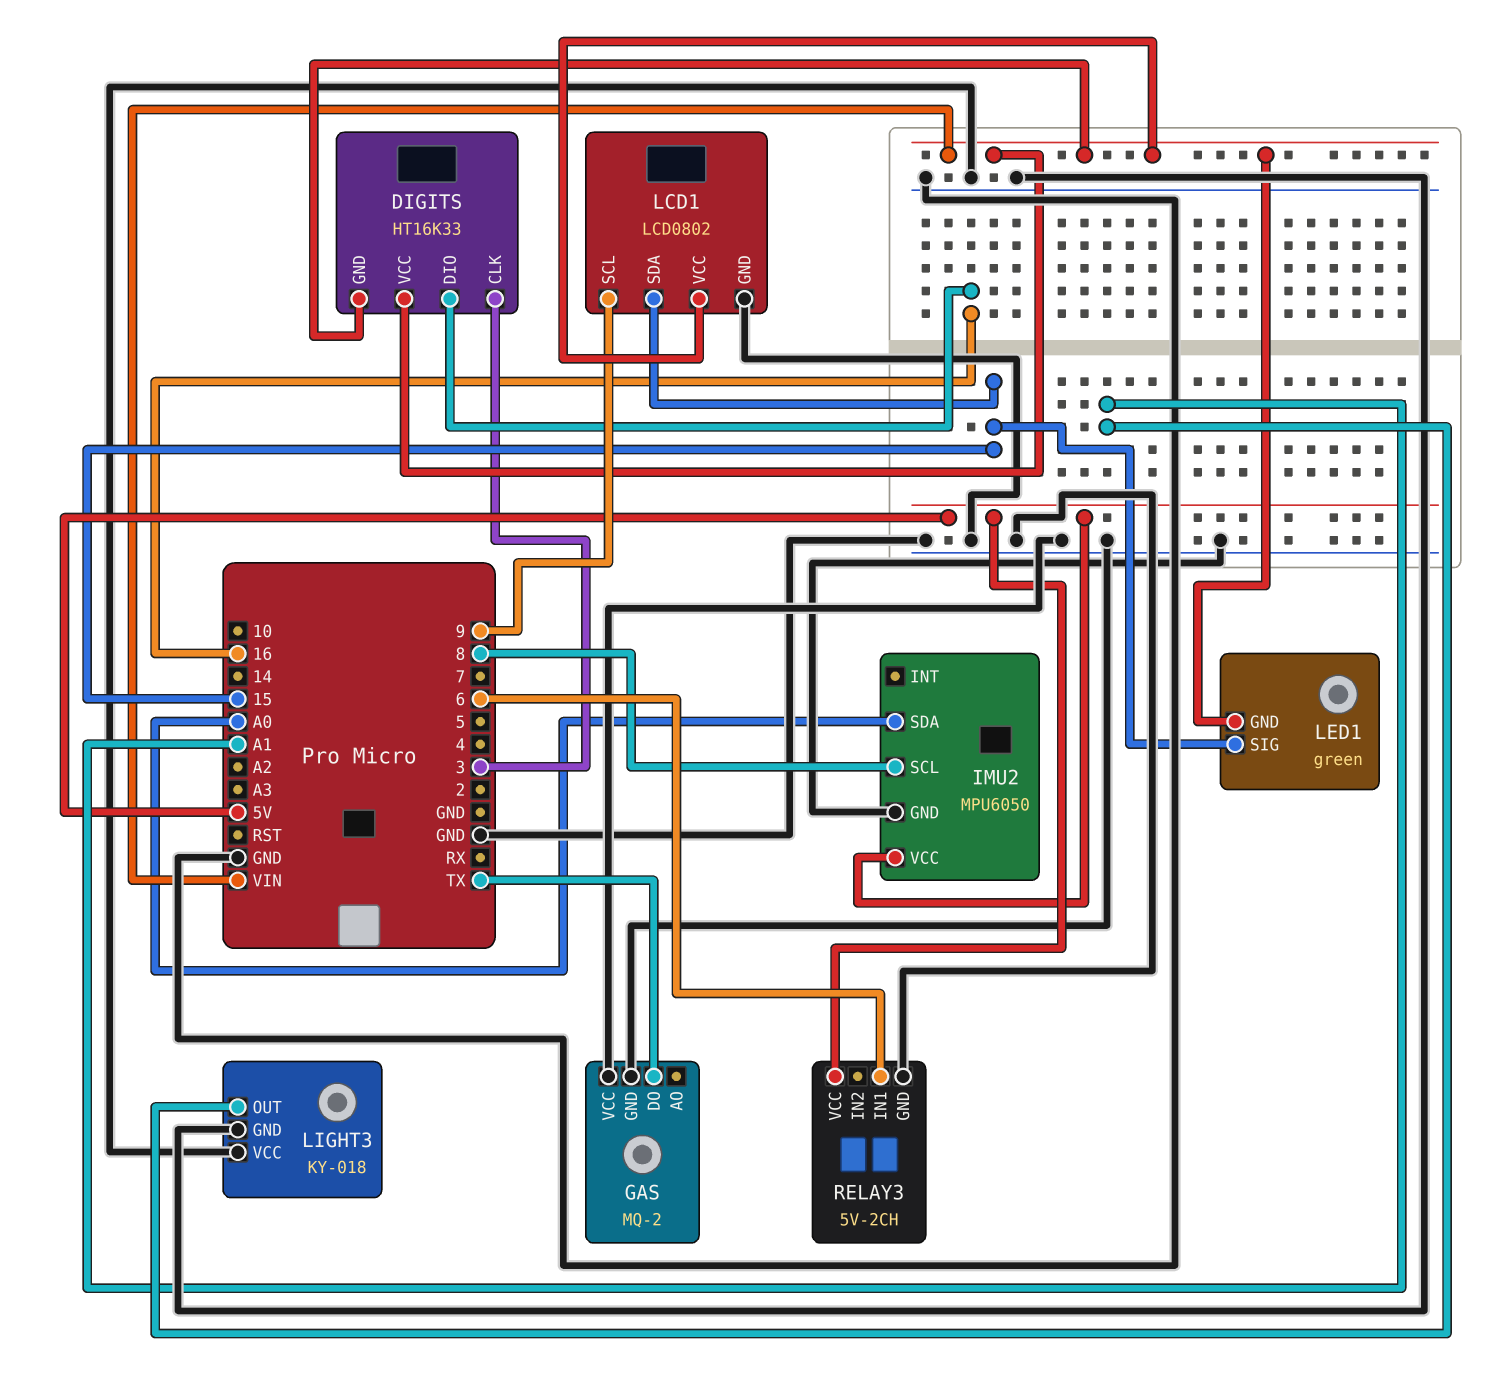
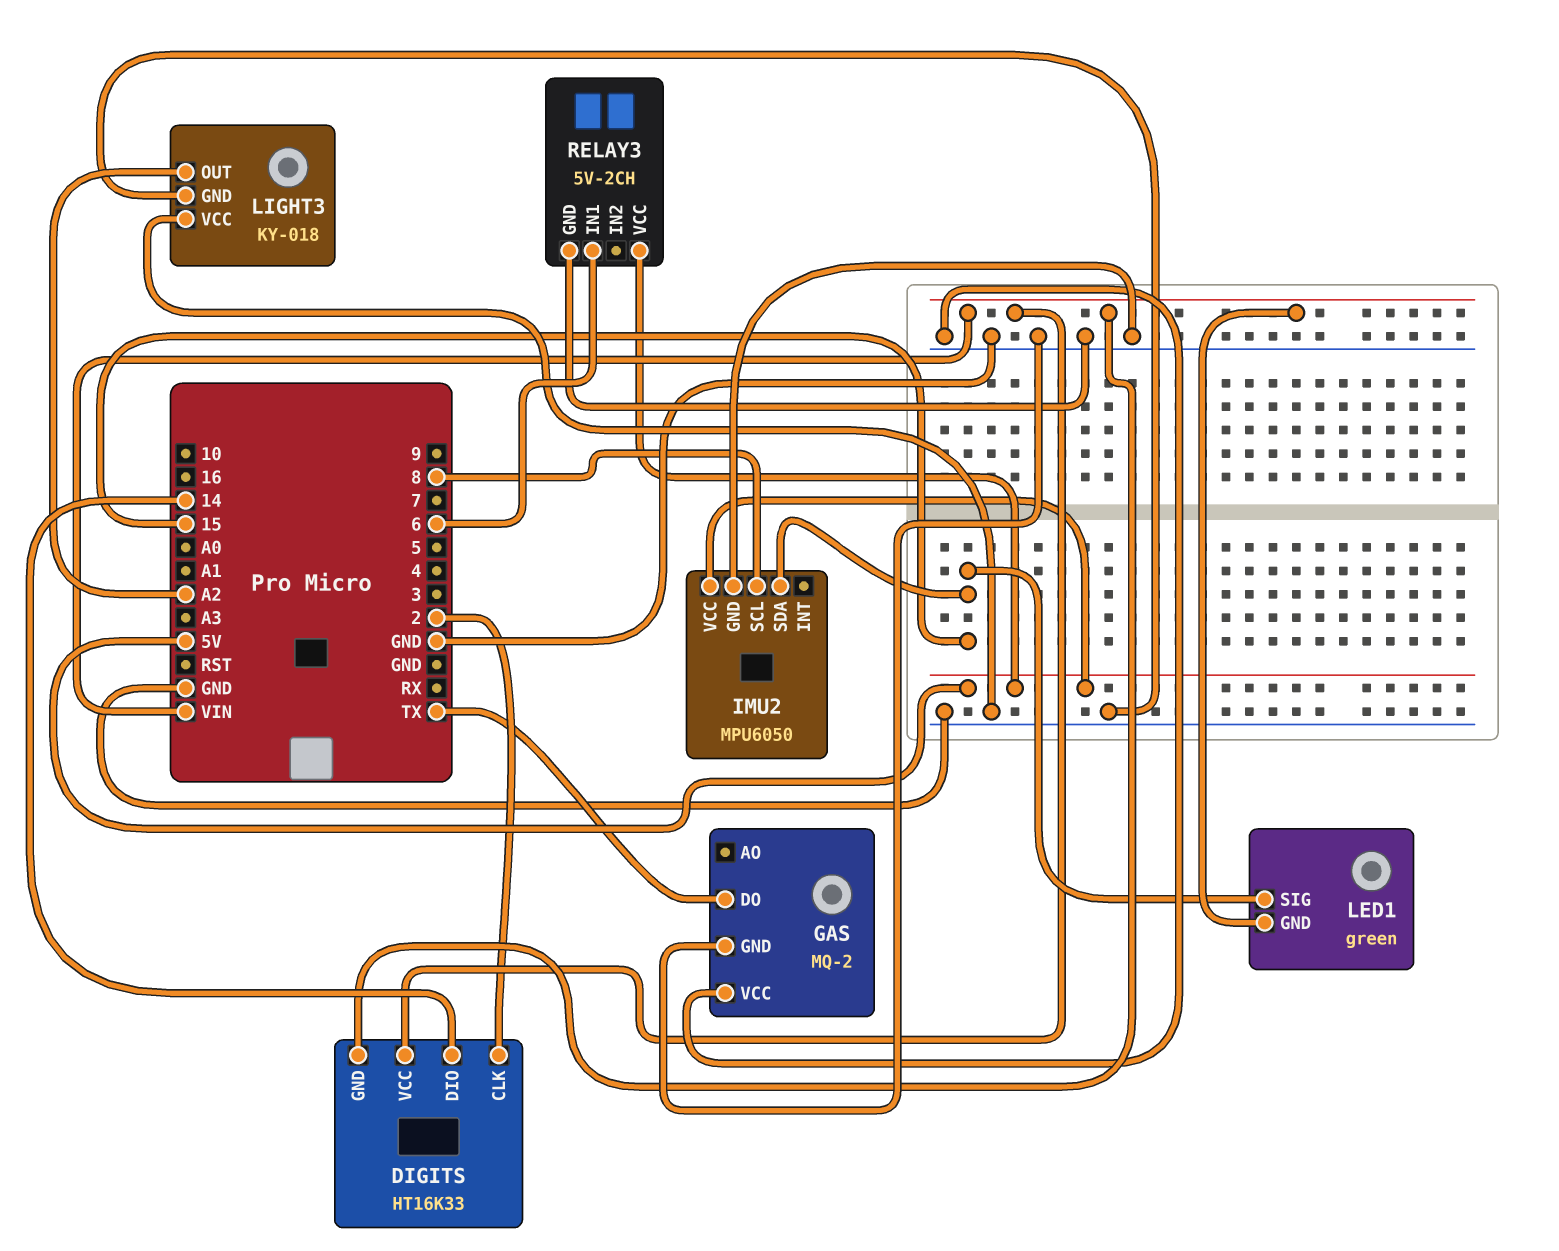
DIGITS pin CLK: 3 -> 2
DIGITS pin DIO: 16 -> 14
IMU2 pin SDA: A0 -> 15
LCD1: LCD0802 -> none
LCD1 pin GND: GND -> none
LCD1 pin SCL: 9 -> none
LCD1 pin SDA: 15 -> none
LCD1 pin VCC: VIN -> none
LIGHT3 pin OUT: A1 -> A2

